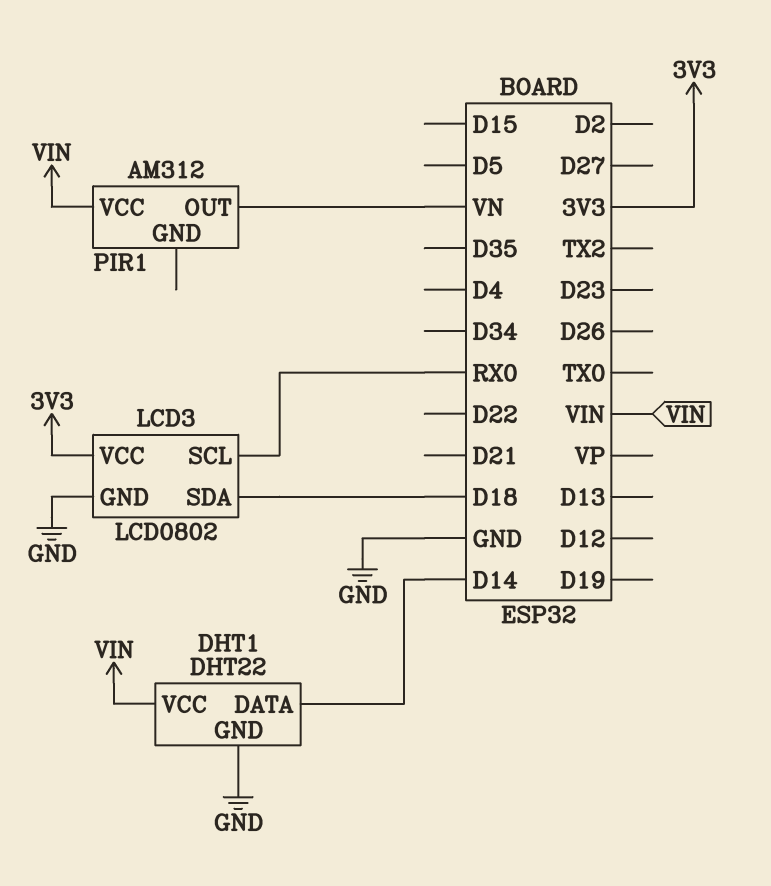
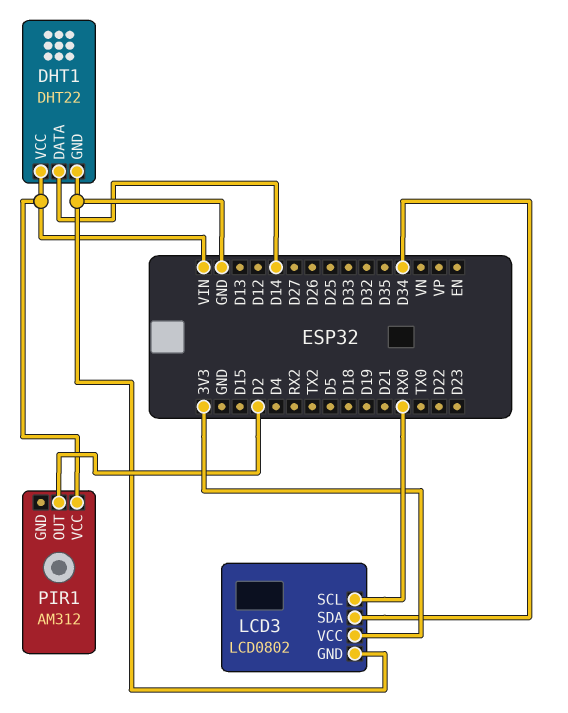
LCD3 pin SDA: D18 -> D34
PIR1 pin OUT: VN -> D2

